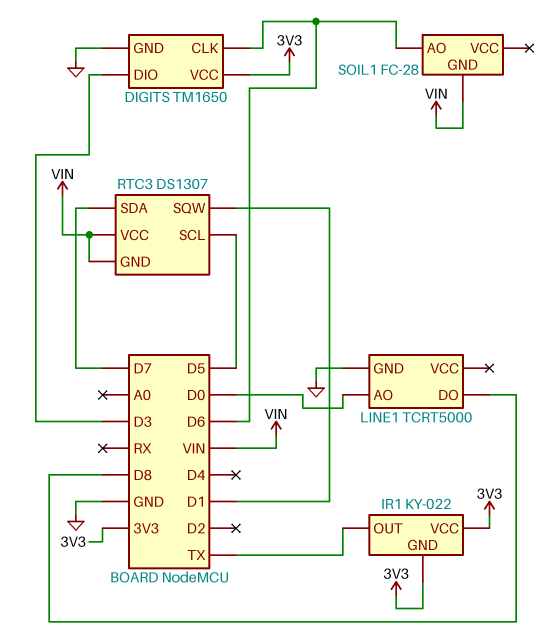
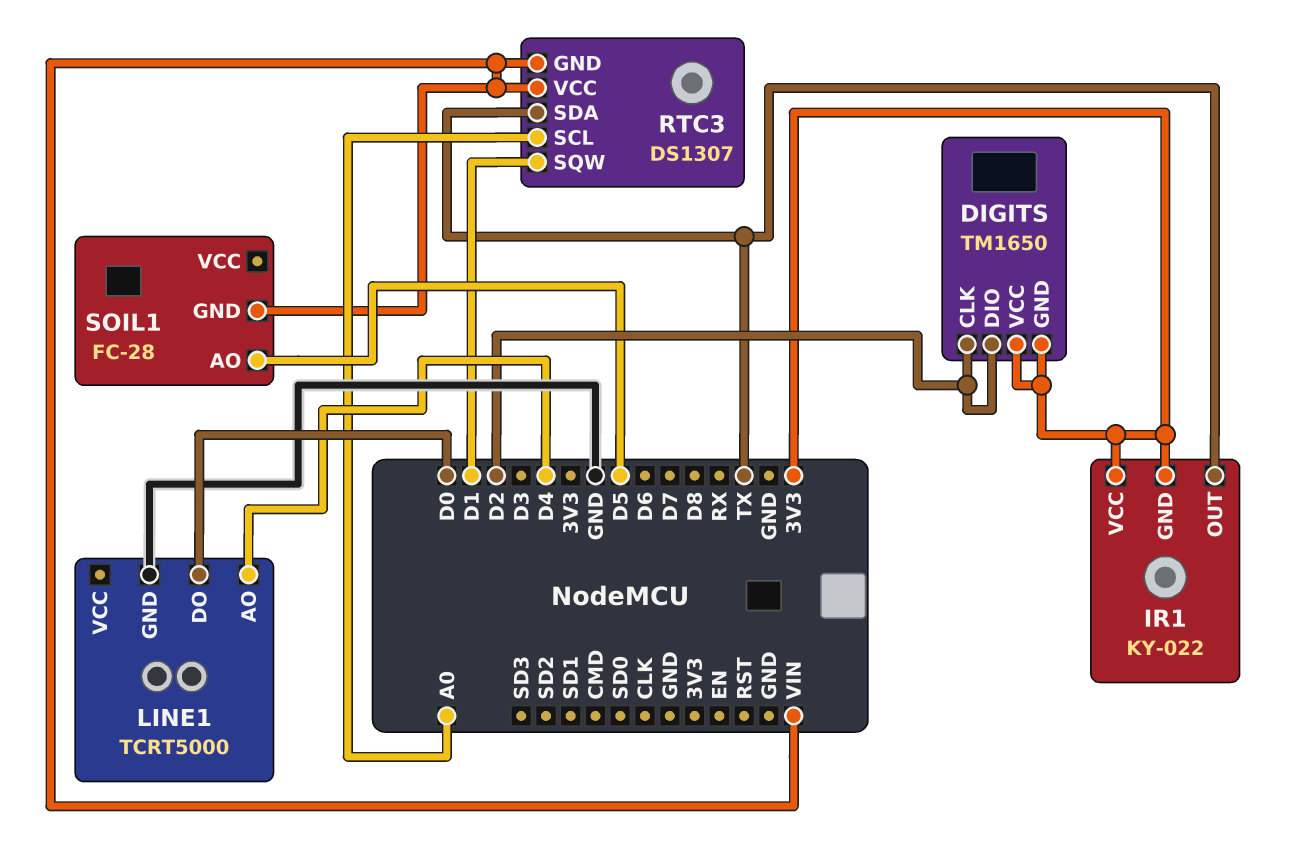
DIGITS pin CLK: D6 -> D2
DIGITS pin DIO: D3 -> D2
DIGITS pin GND: GND -> 3V3
LINE1 pin AO: D0 -> D4
LINE1 pin DO: D8 -> D0
RTC3 pin SCL: D5 -> A0
RTC3 pin SDA: D7 -> TX
SOIL1 pin AO: D6 -> D5

